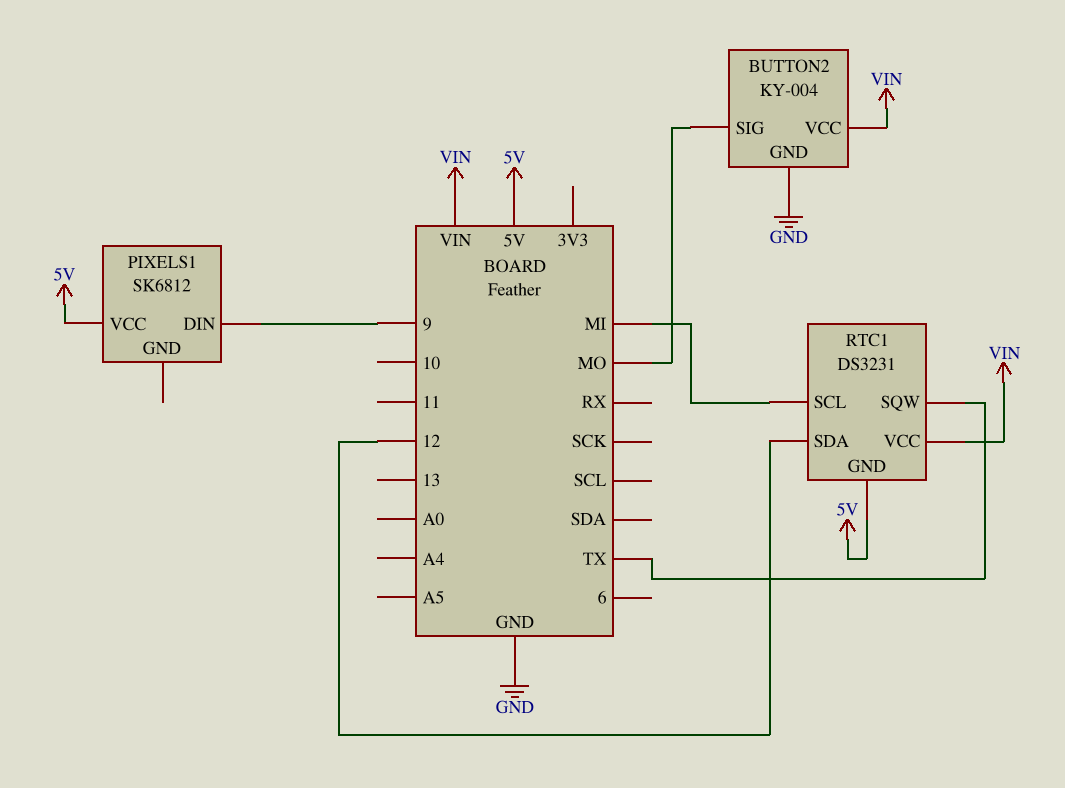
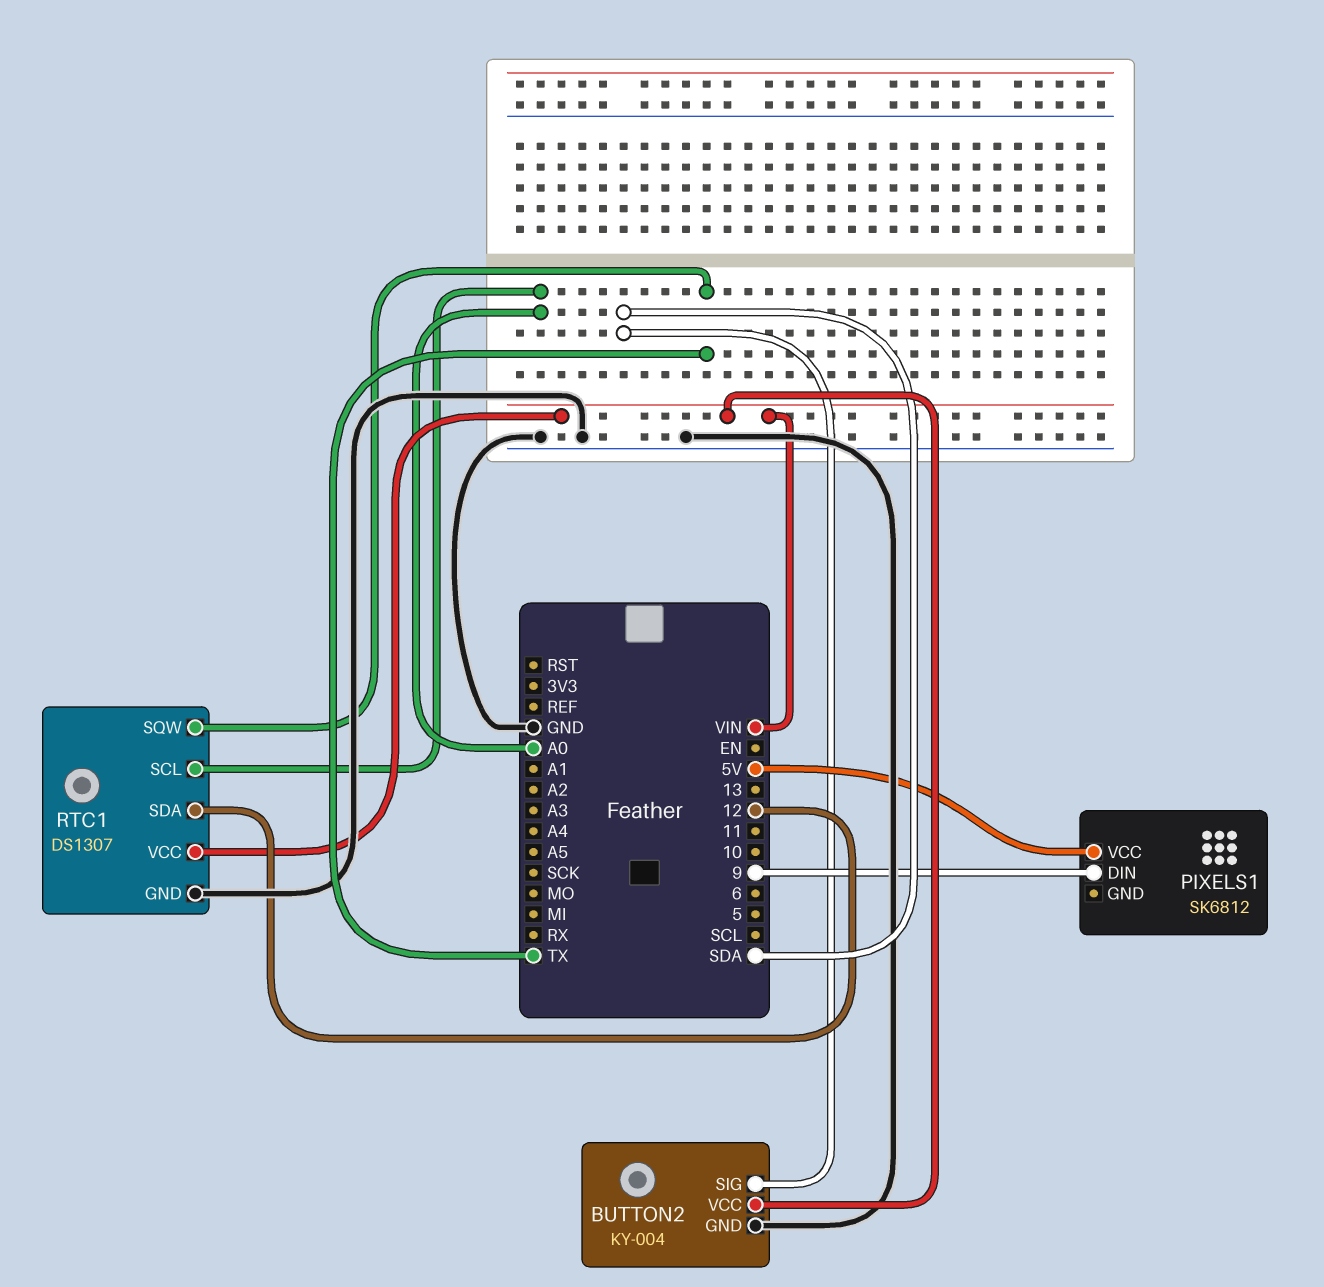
BUTTON2 pin SIG: MO -> SDA
RTC1: DS3231 -> DS1307
RTC1 pin GND: 5V -> GND
RTC1 pin SCL: MI -> A0

